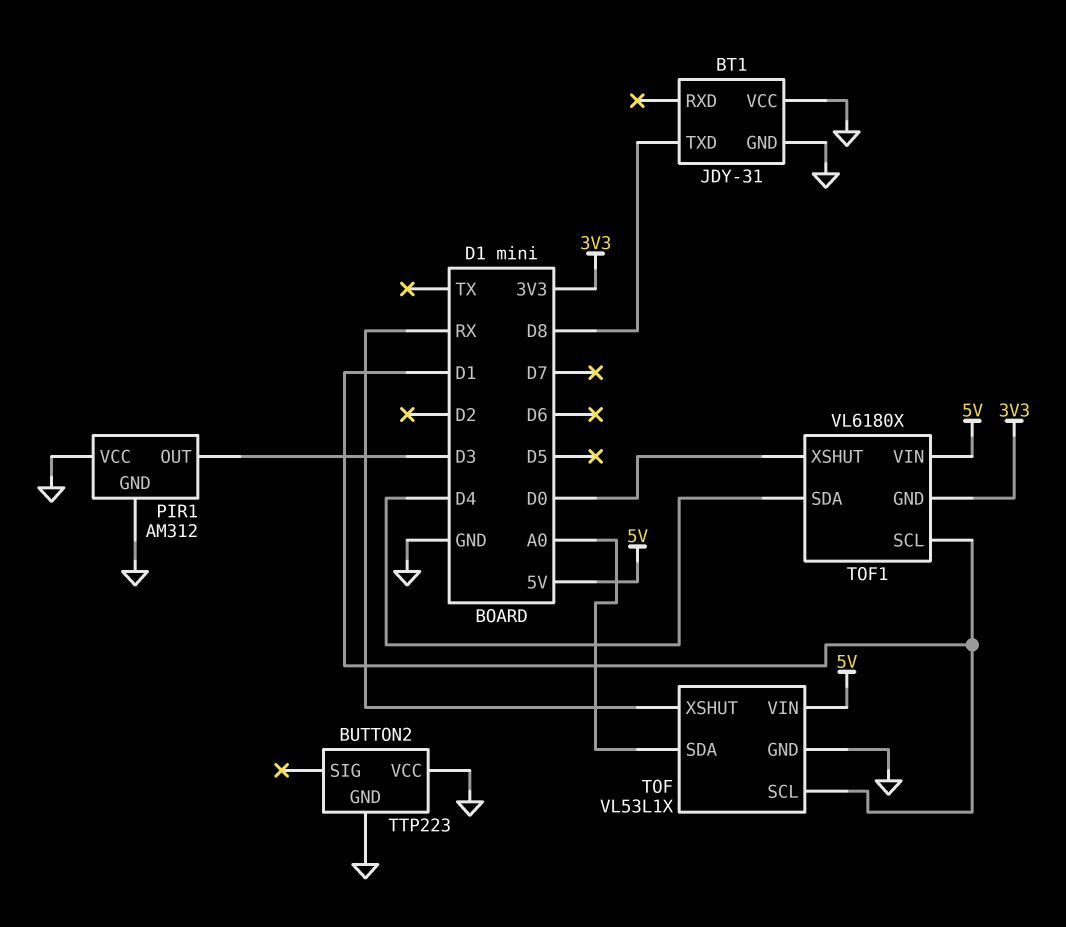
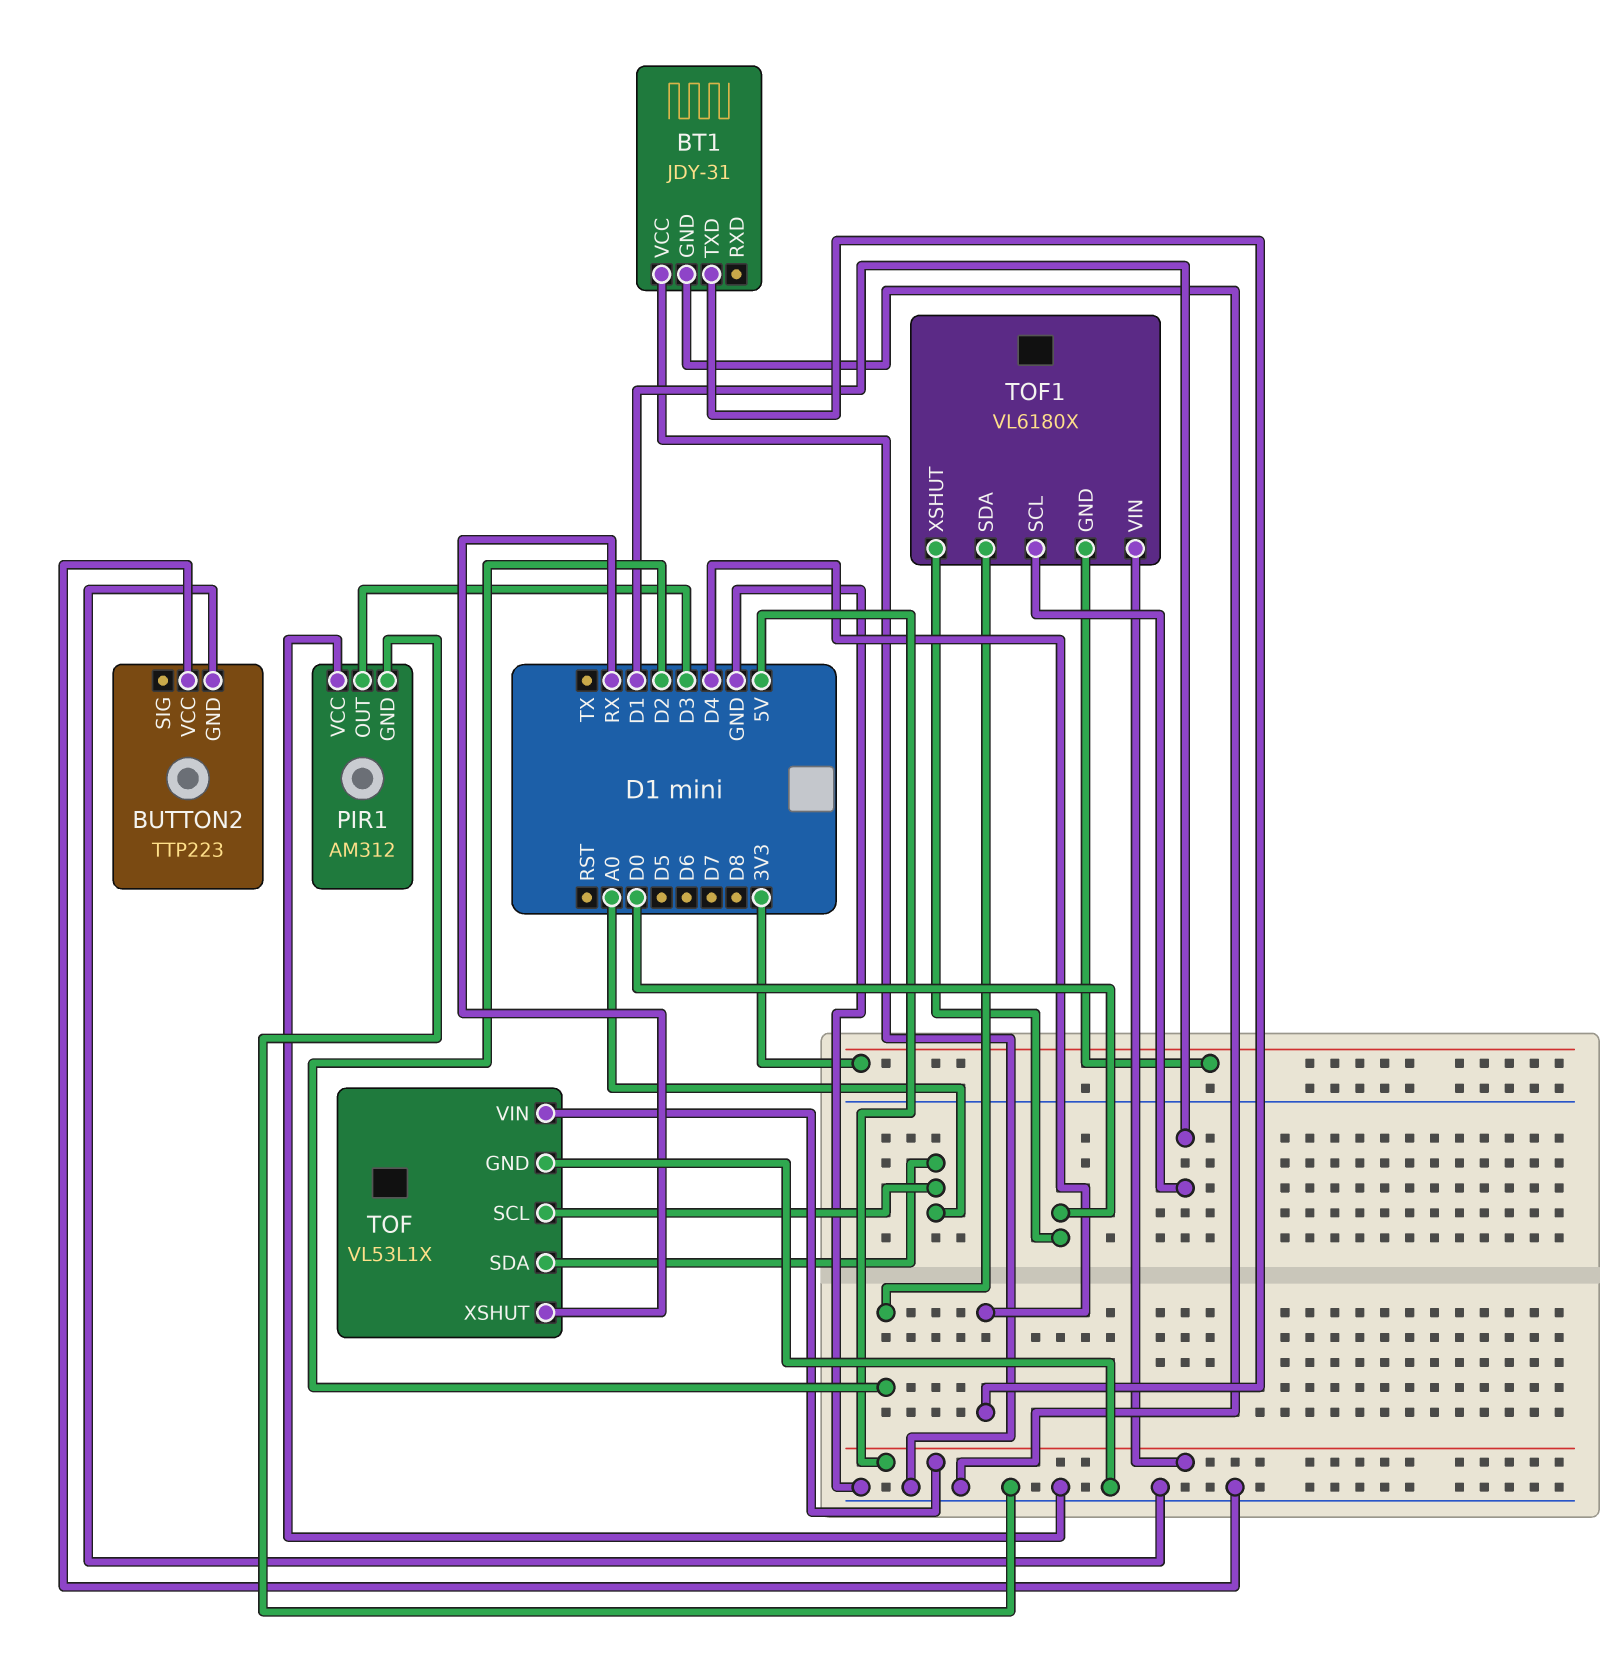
BT1 pin TXD: D8 -> D4
TOF pin SCL: D1 -> A0
TOF1 pin SDA: D4 -> D2

